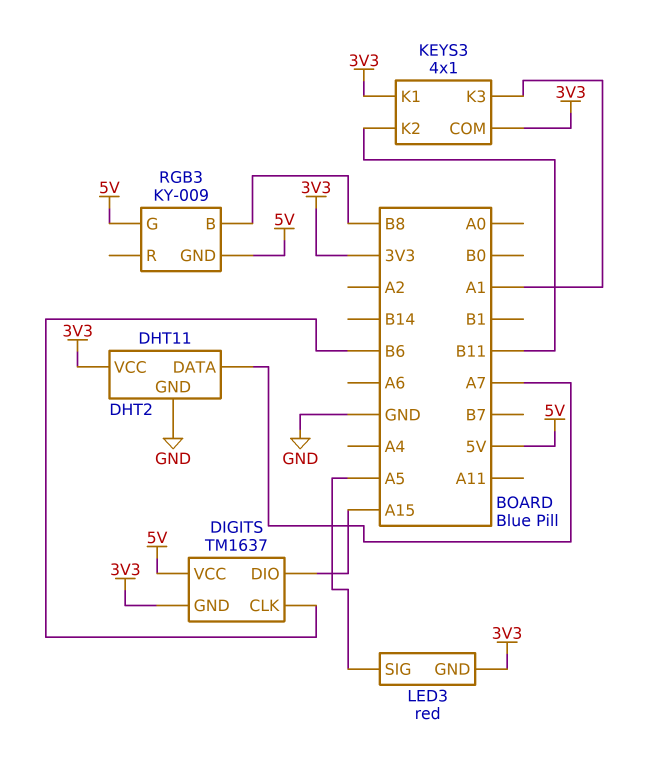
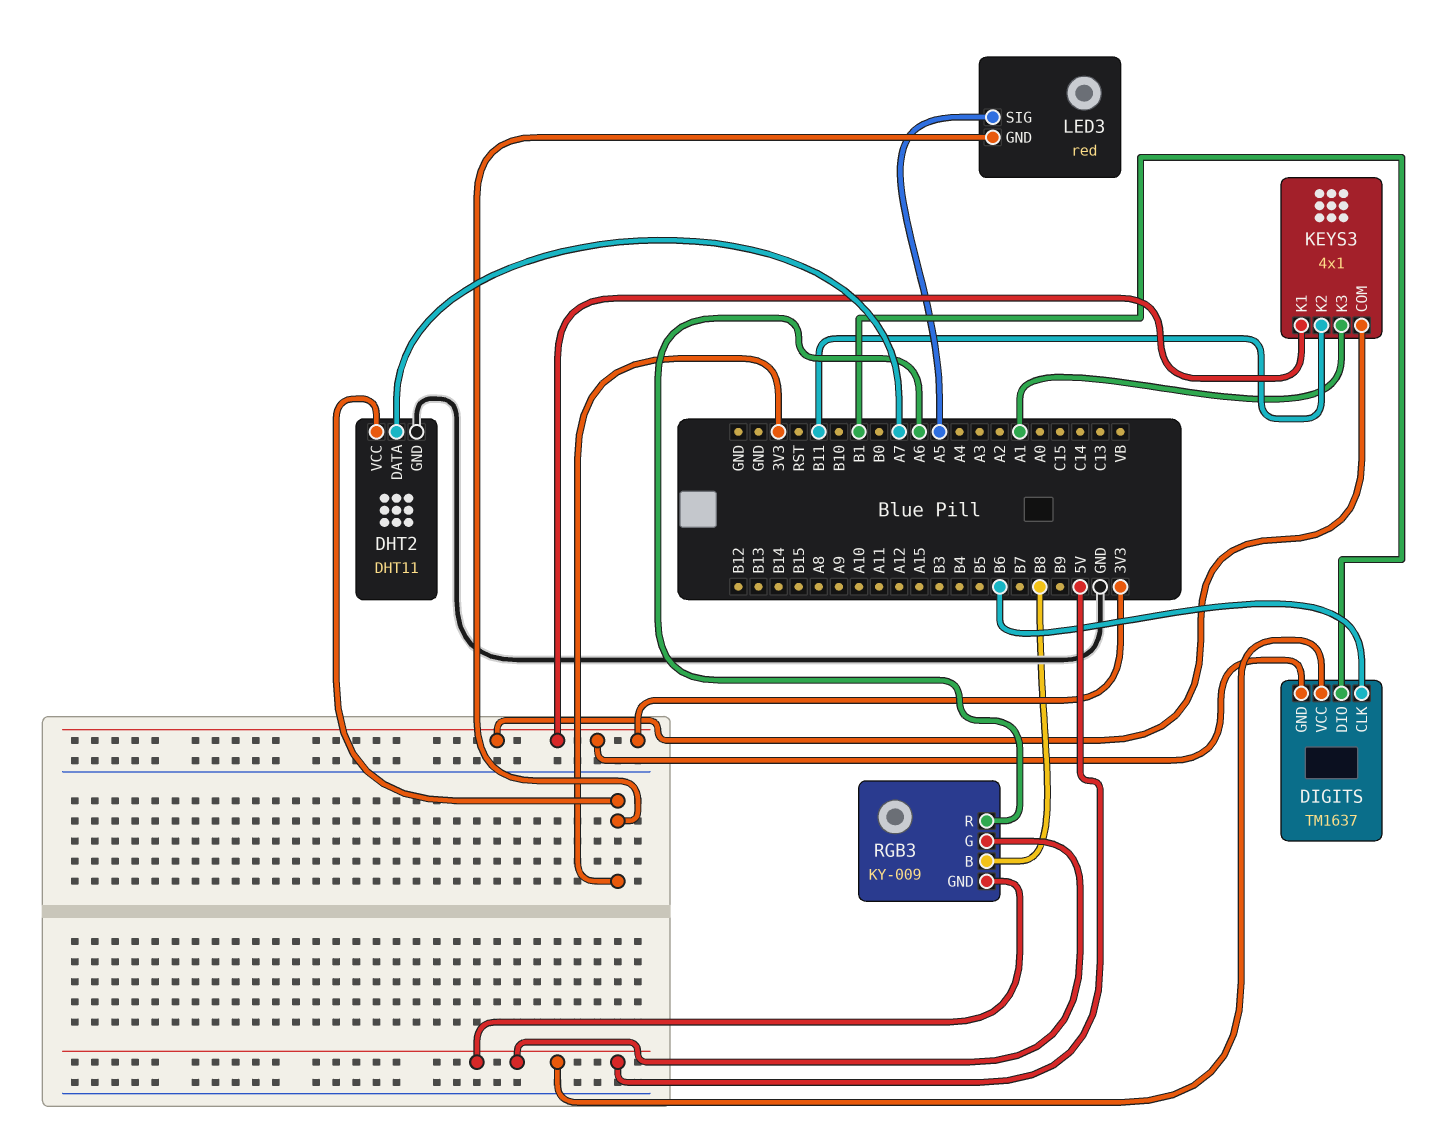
DIGITS pin DIO: A15 -> B1
RGB3 pin R: none -> A6

